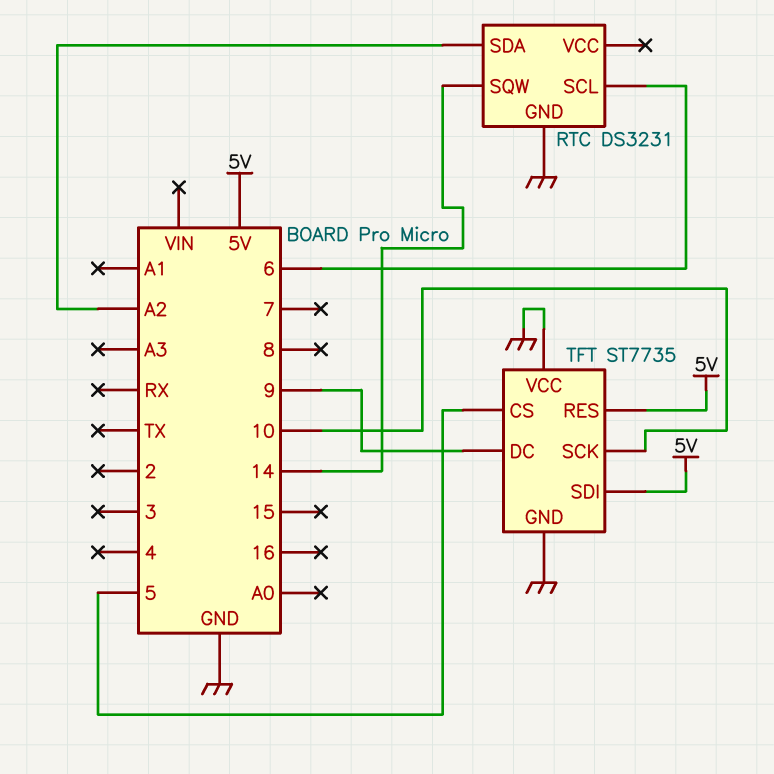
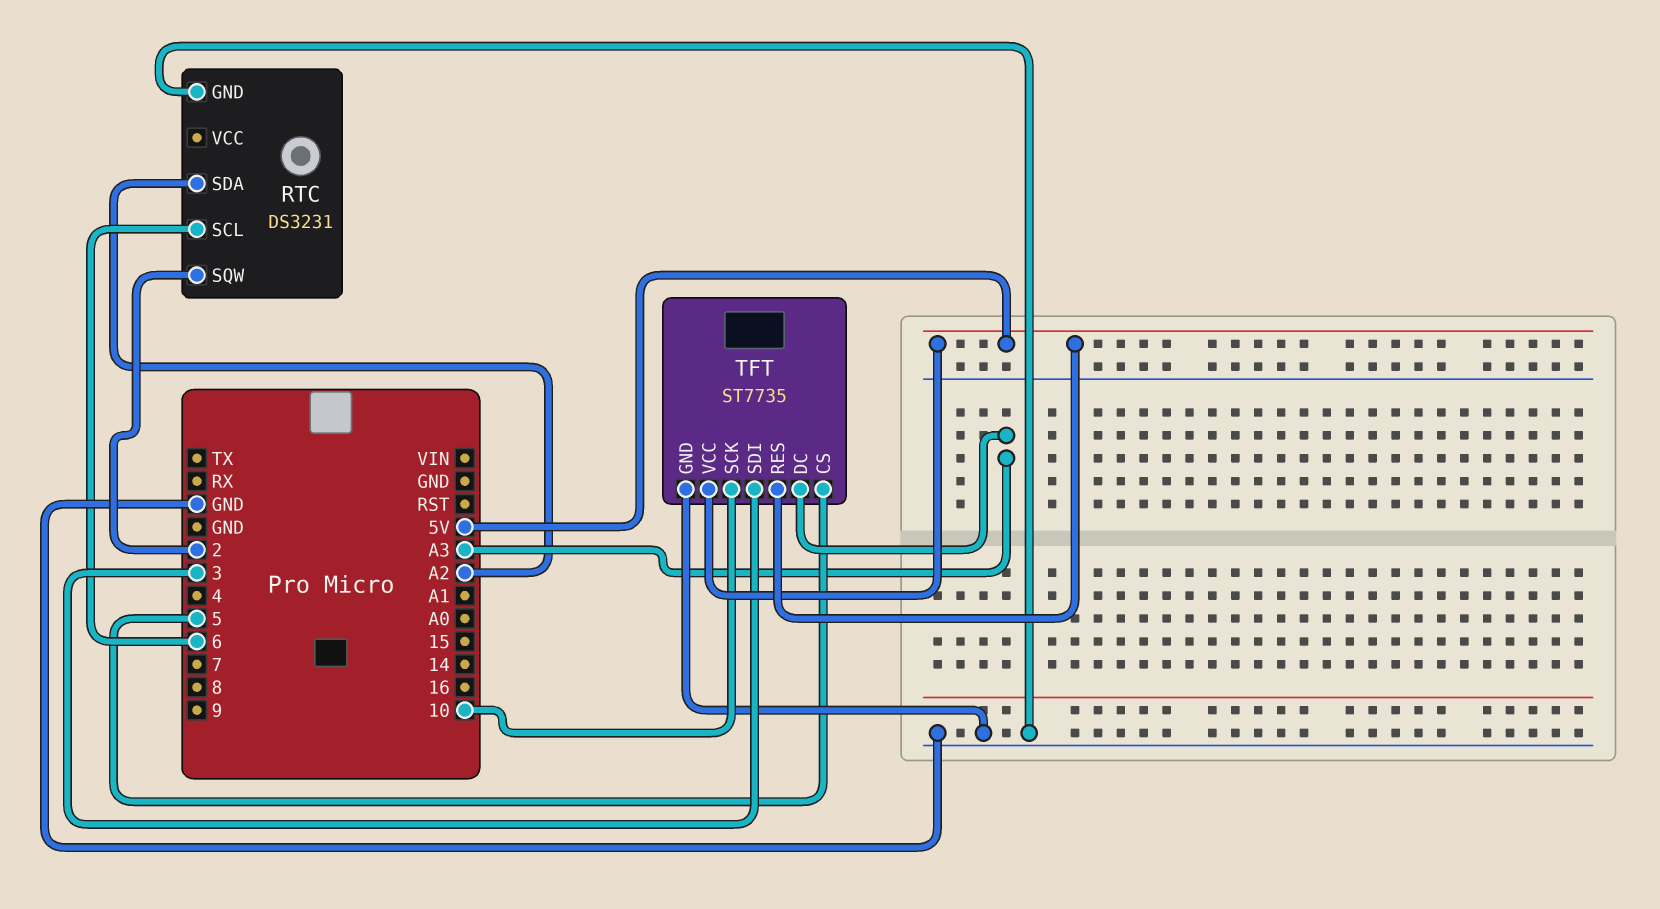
RTC pin SQW: 14 -> 2
TFT pin DC: 9 -> A3
TFT pin SDI: 5V -> 3
TFT pin VCC: GND -> 5V

